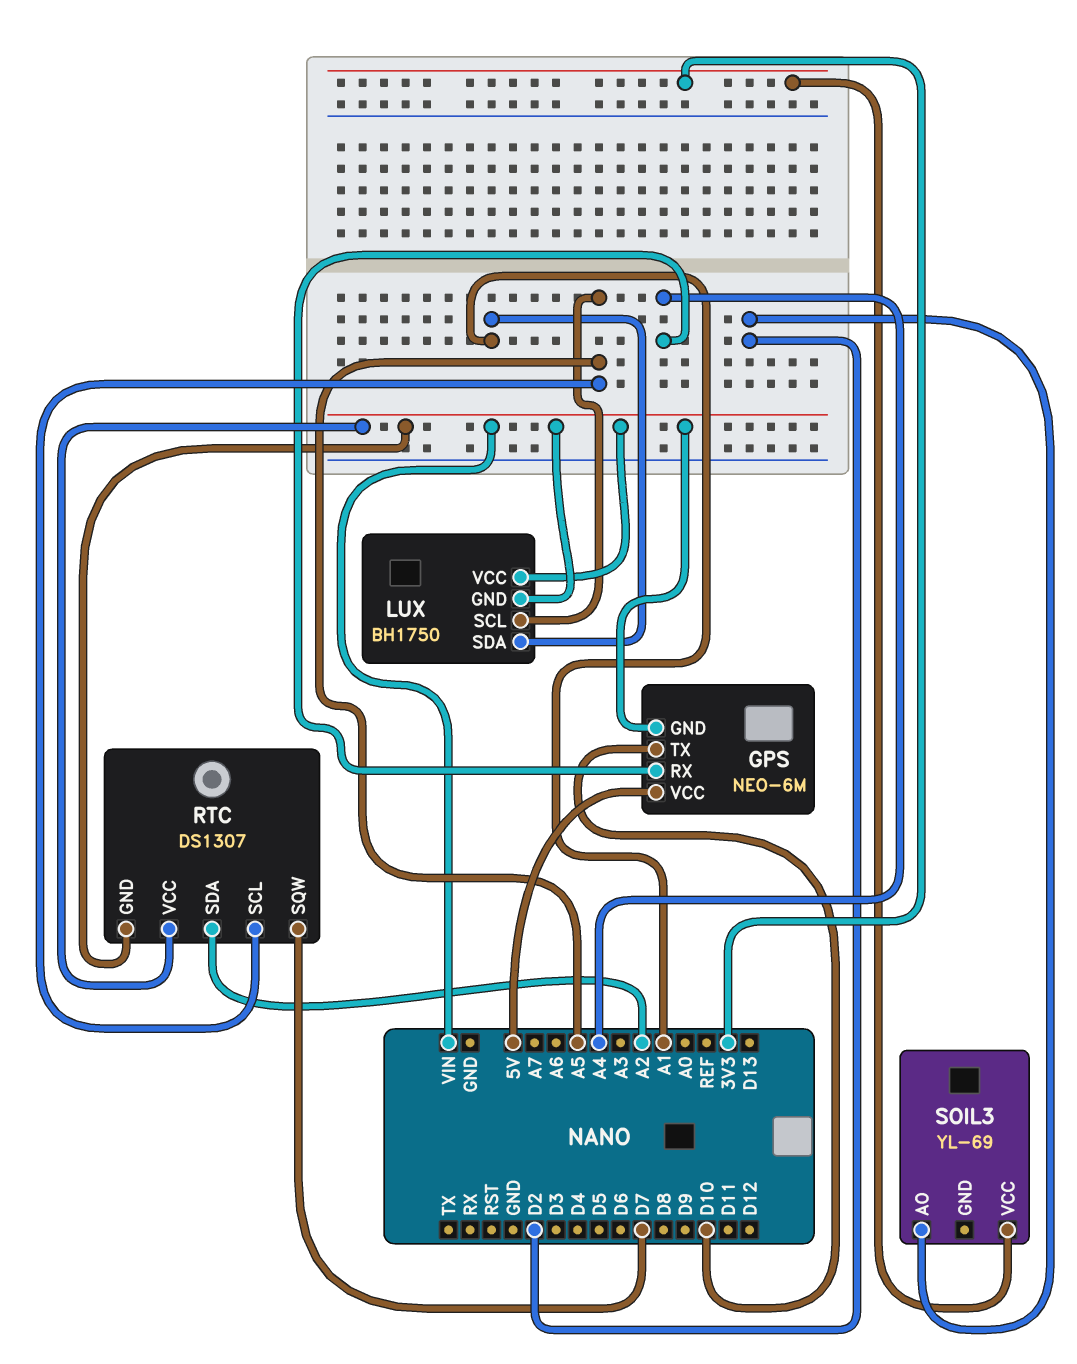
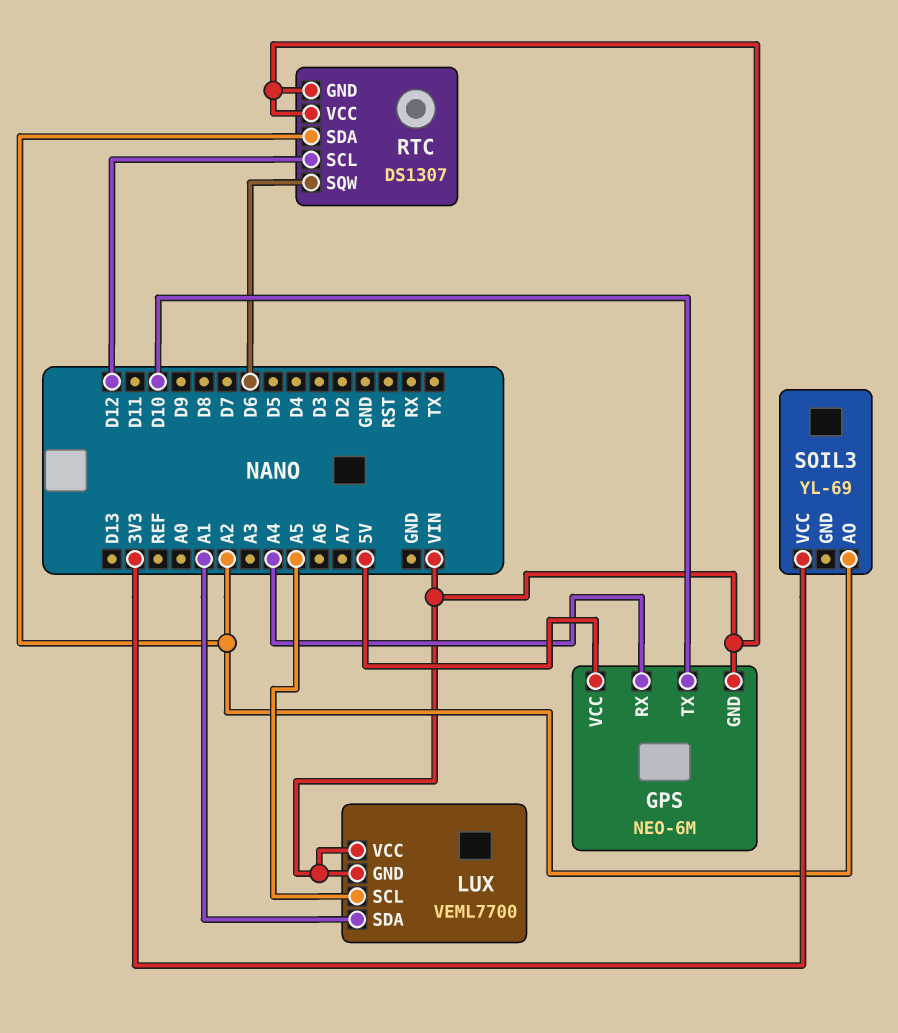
LUX: BH1750 -> VEML7700
RTC pin SCL: A5 -> D12
RTC pin SQW: D7 -> D6
SOIL3 pin AO: D2 -> A2

